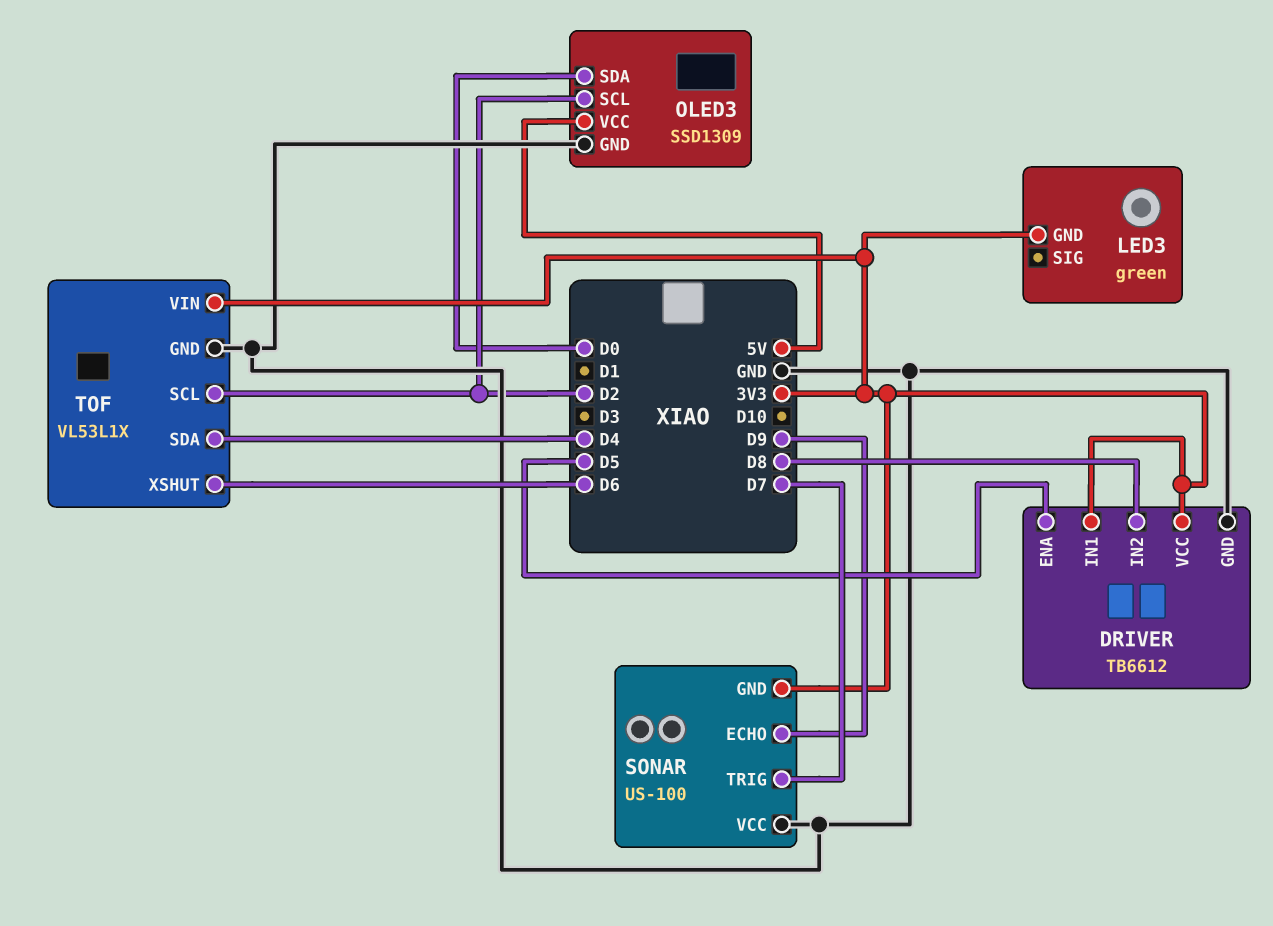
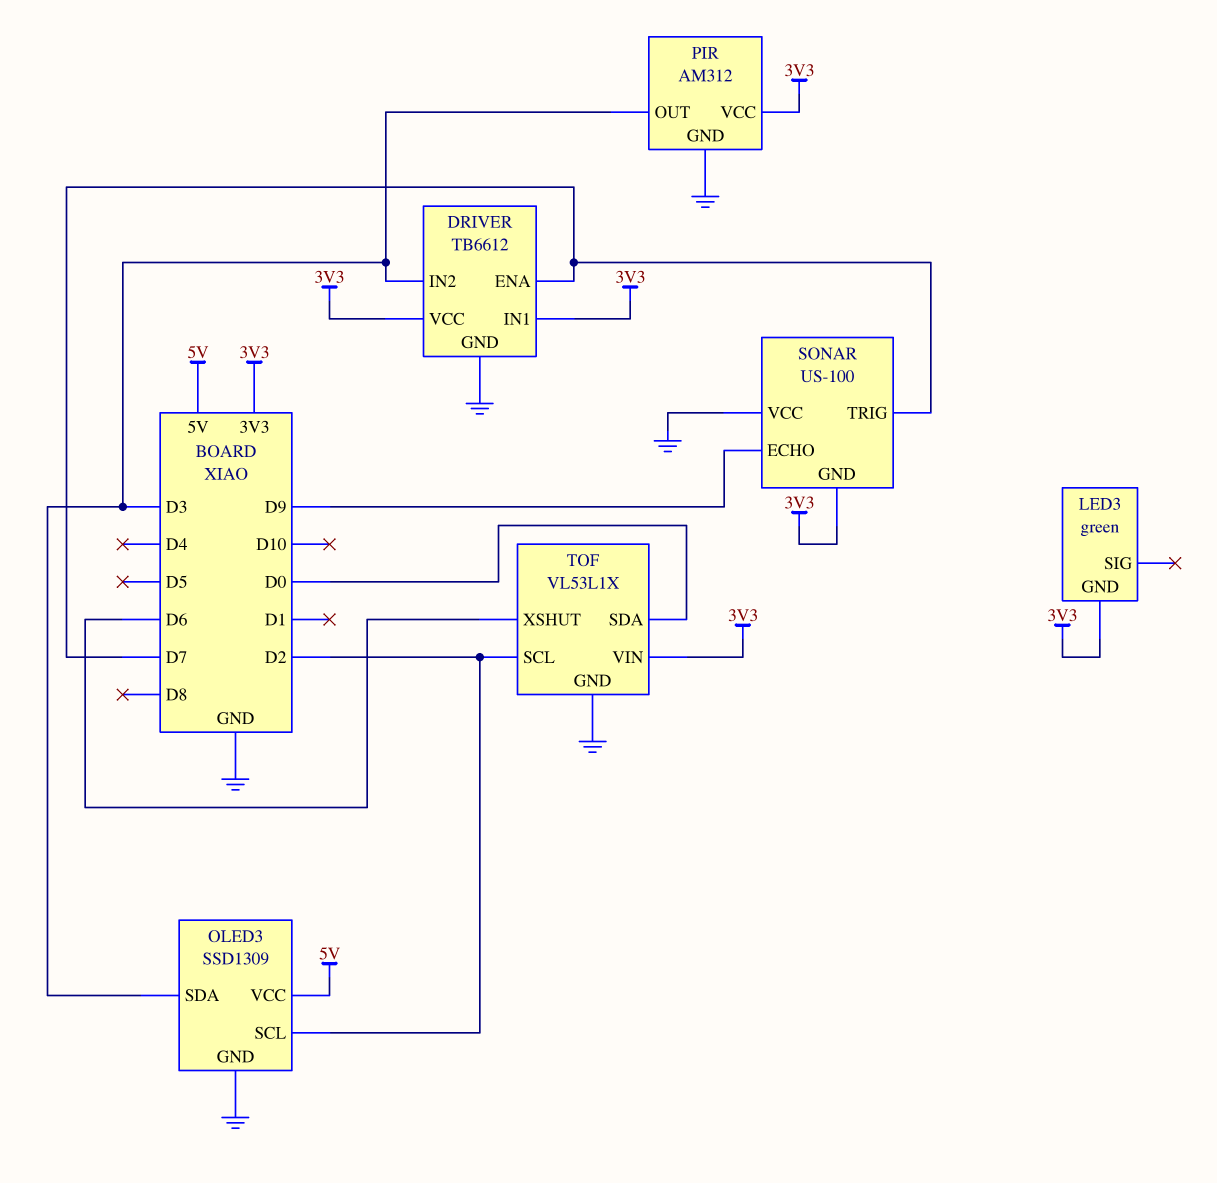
DRIVER pin ENA: D5 -> D7
DRIVER pin IN2: D8 -> D3
OLED3 pin SDA: D0 -> D3
PIR: none -> AM312
PIR pin GND: none -> GND
PIR pin OUT: none -> D3
PIR pin VCC: none -> 3V3
TOF pin SDA: D4 -> D0

